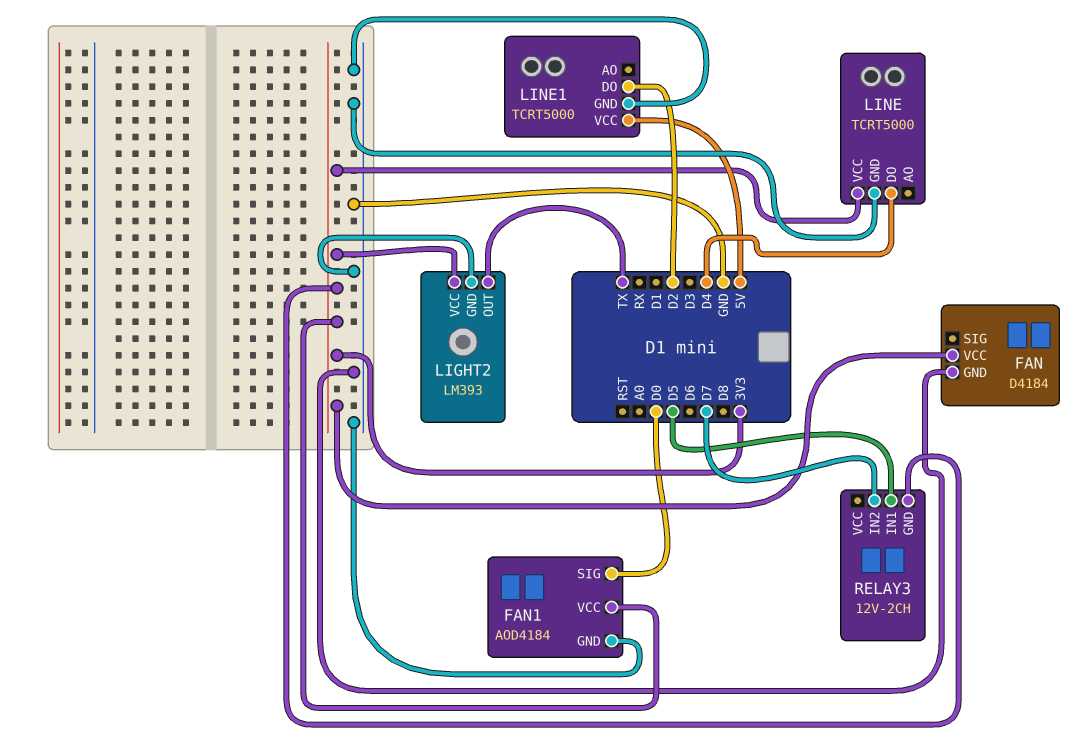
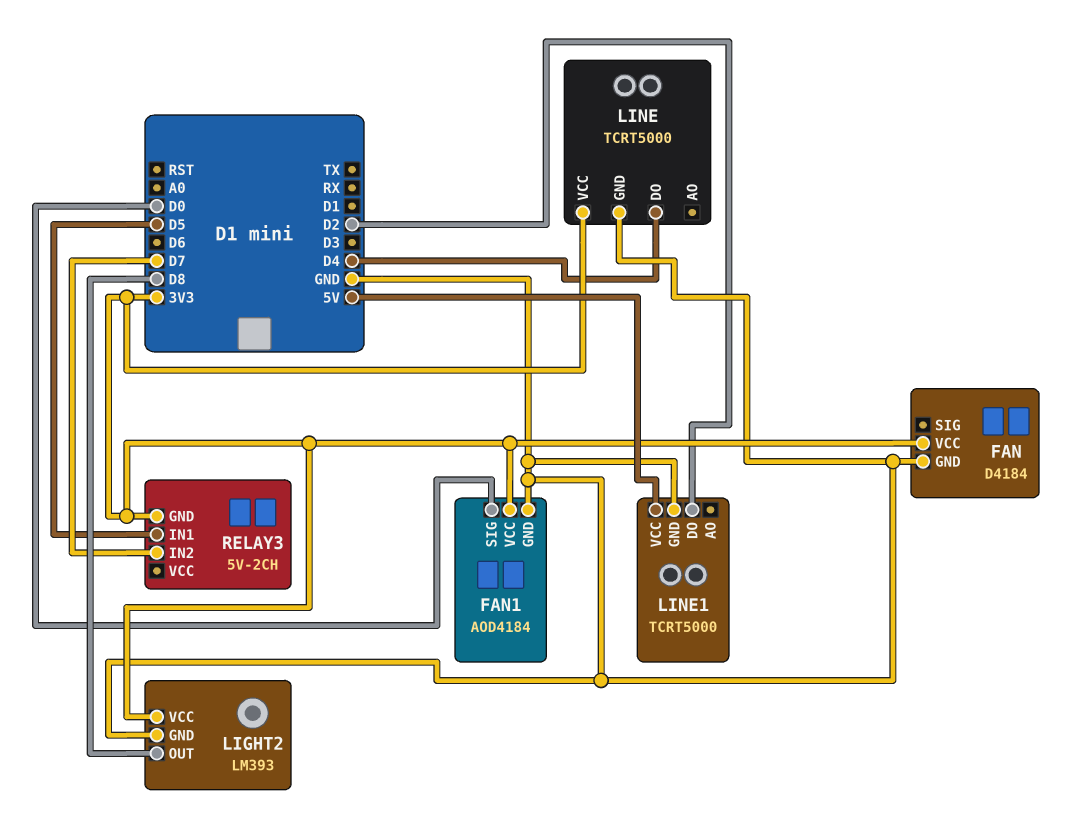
LIGHT2 pin OUT: TX -> D8
RELAY3: 12V-2CH -> 5V-2CH

